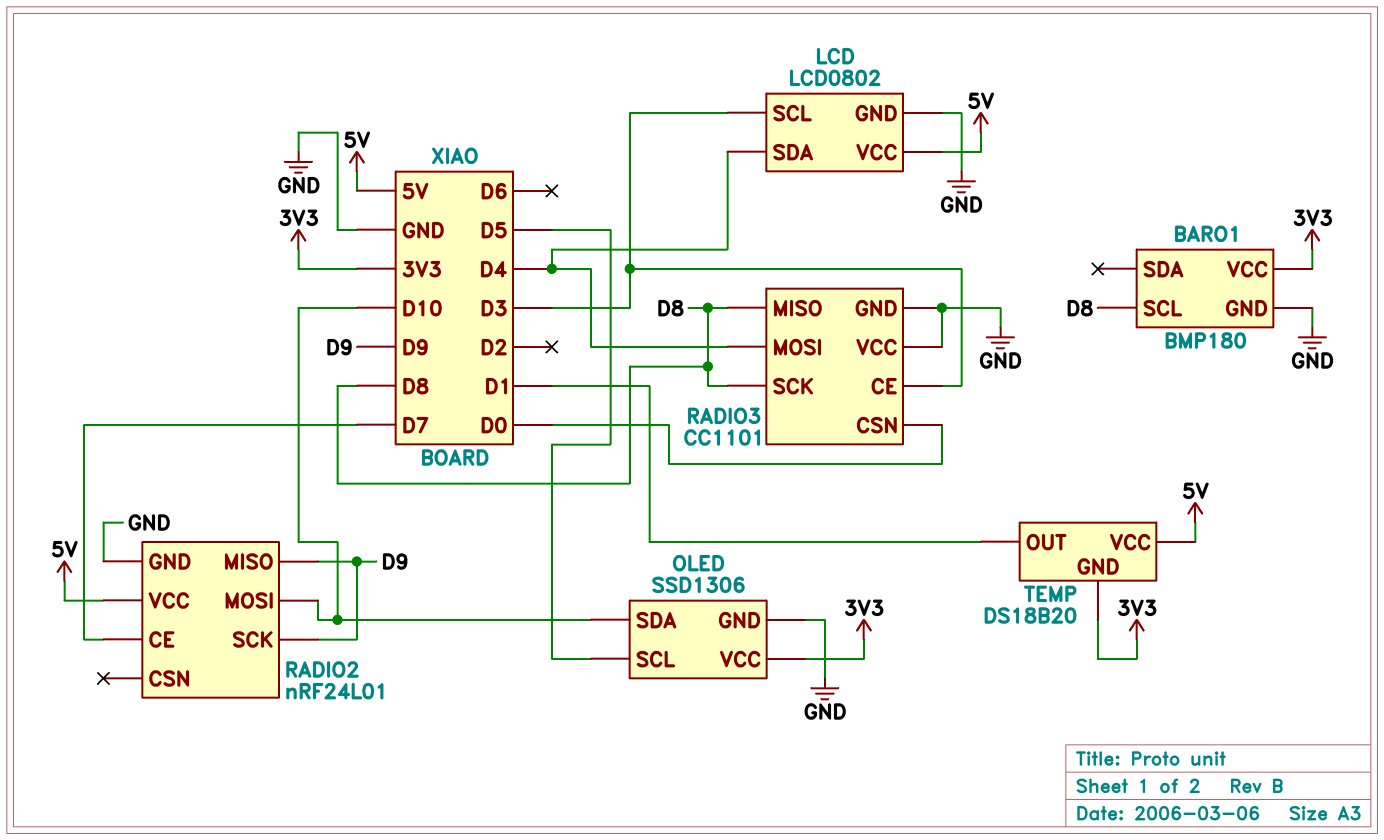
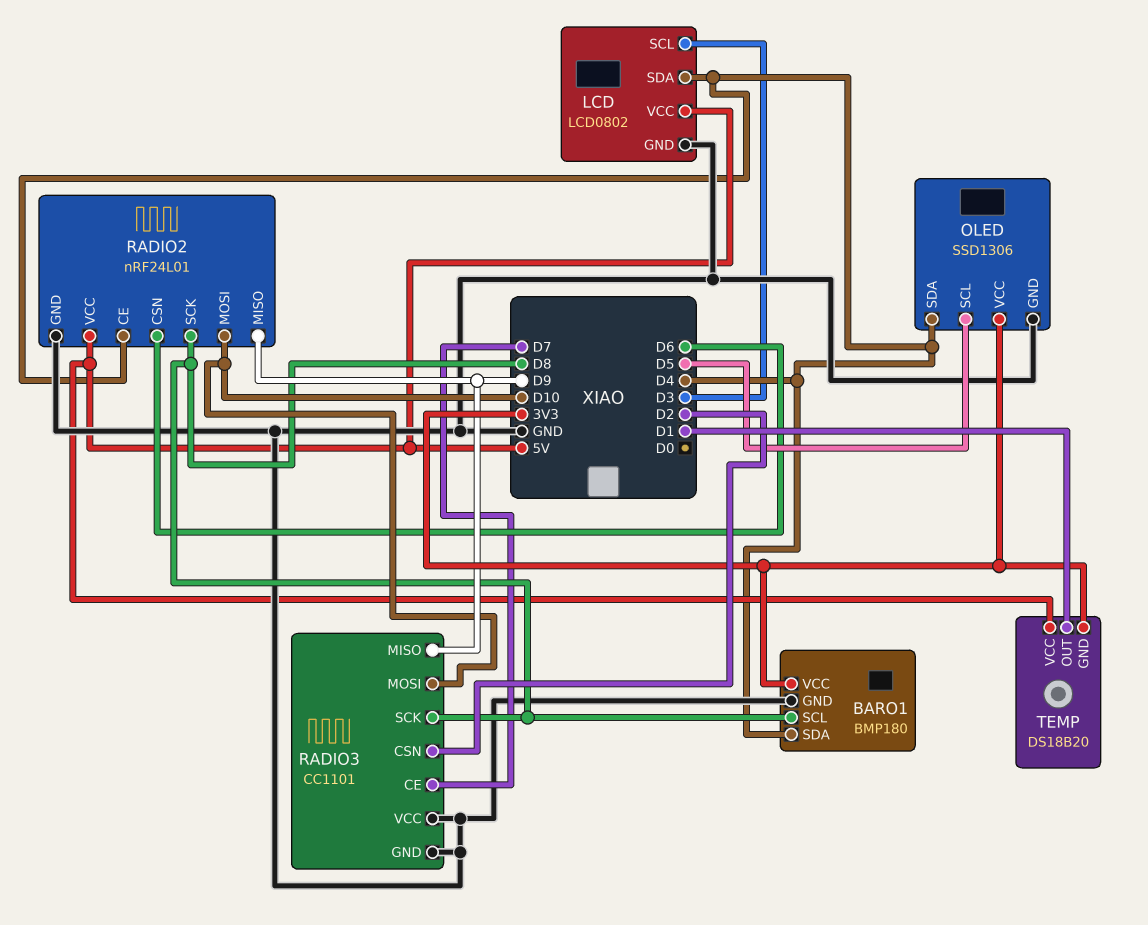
BARO1 pin SDA: none -> D4
OLED pin SDA: D10 -> D4
RADIO2 pin CE: D7 -> D4
RADIO2 pin CSN: none -> D6
RADIO2 pin SCK: D9 -> D8
RADIO3 pin CE: D3 -> D7
RADIO3 pin CSN: D0 -> D2
RADIO3 pin MISO: D8 -> D9
RADIO3 pin MOSI: D4 -> D10

